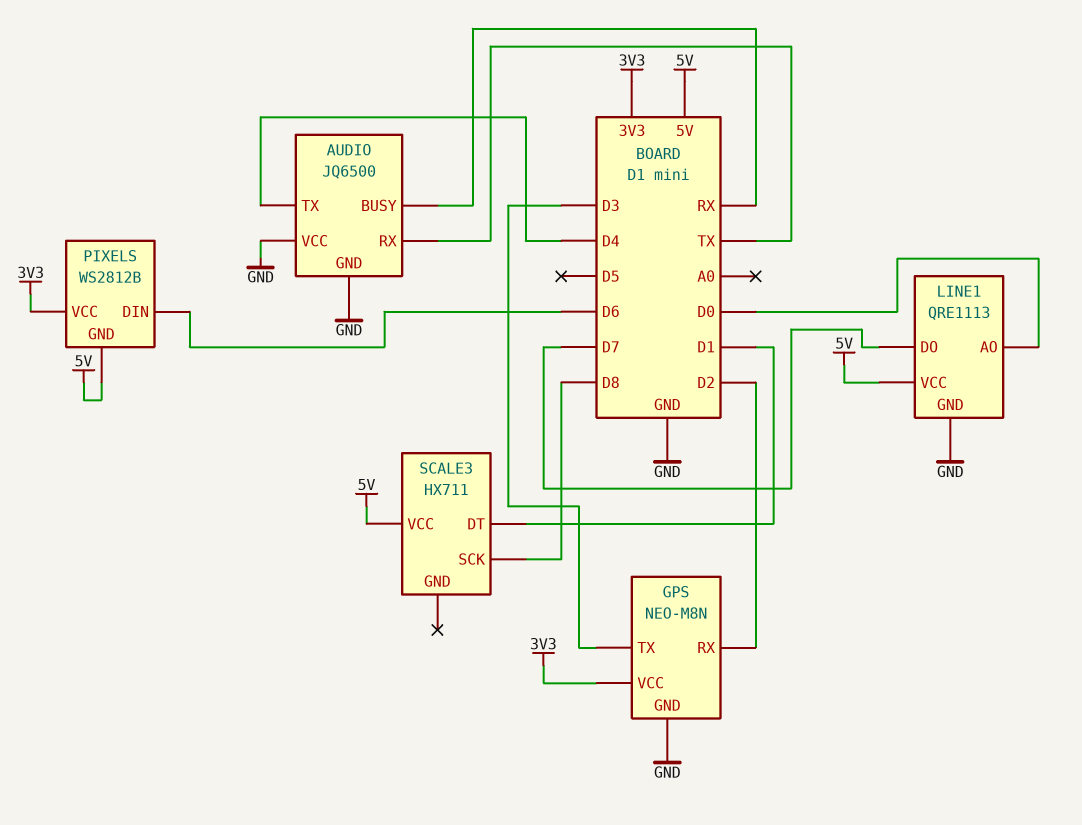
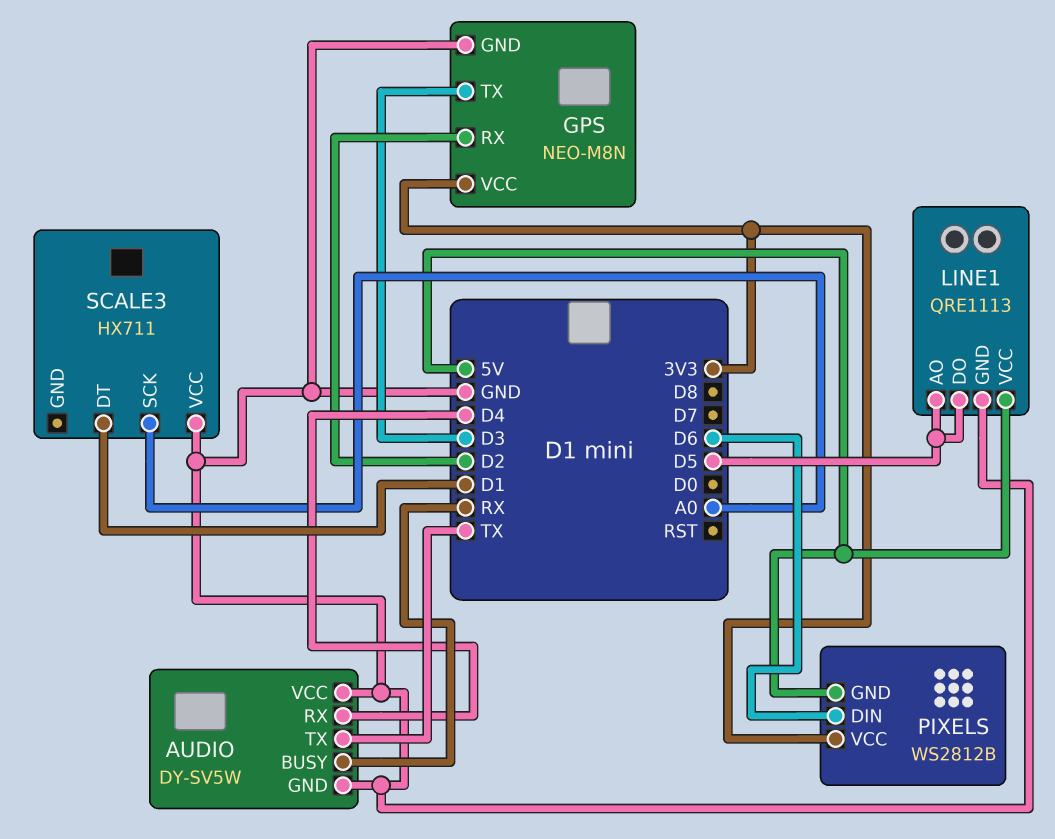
AUDIO: JQ6500 -> DY-SV5W
AUDIO pin RX: TX -> D4
AUDIO pin TX: D4 -> TX
LINE1 pin AO: D0 -> D5
LINE1 pin DO: D7 -> D5
SCALE3 pin SCK: D8 -> A0
SCALE3 pin VCC: 5V -> GND

